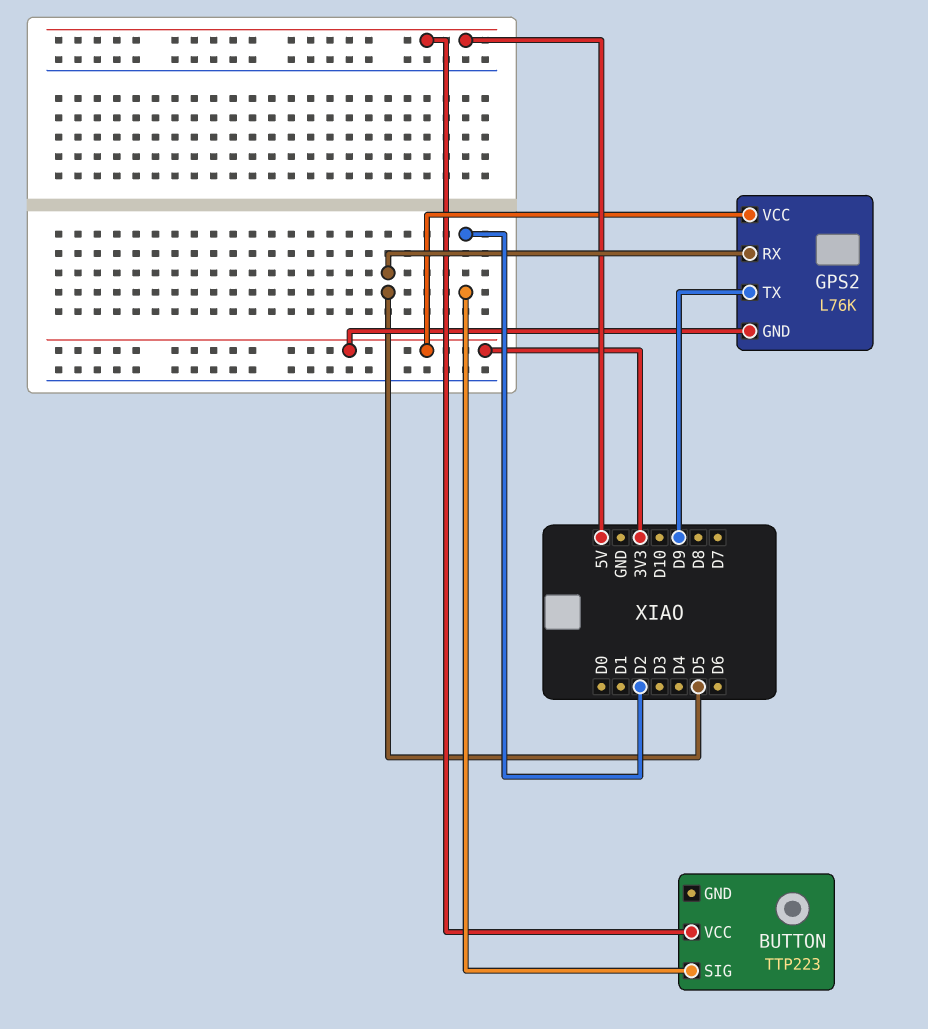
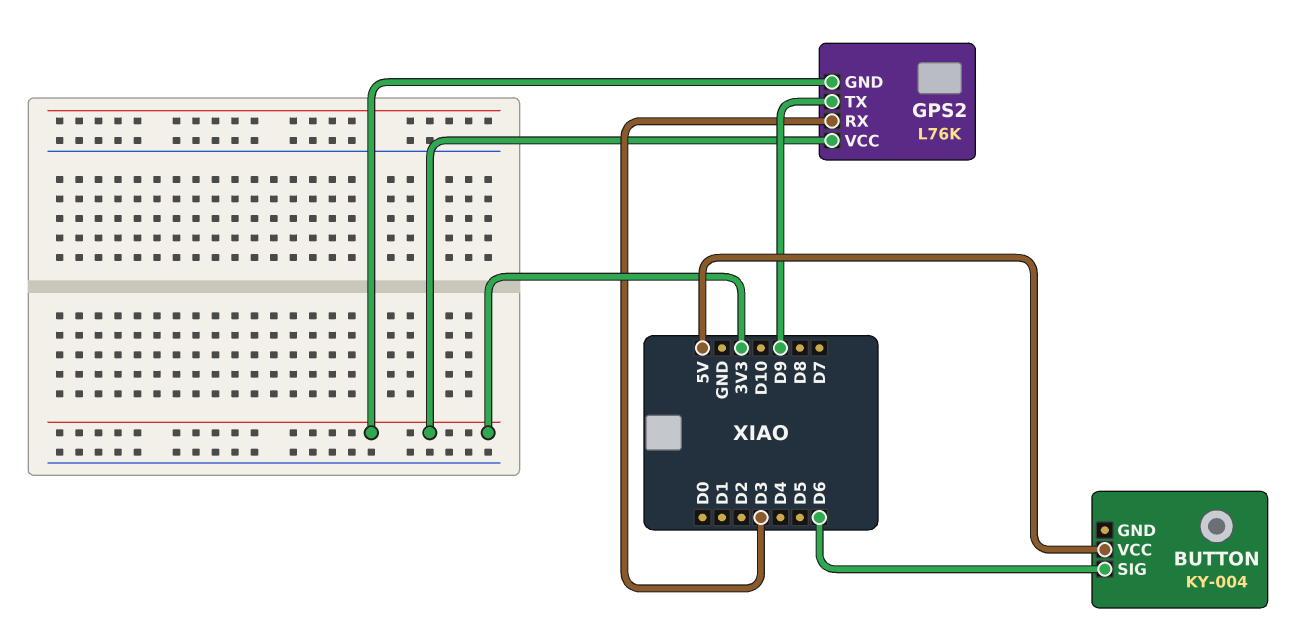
BUTTON: TTP223 -> KY-004
BUTTON pin SIG: D2 -> D6
GPS2 pin RX: D5 -> D3

